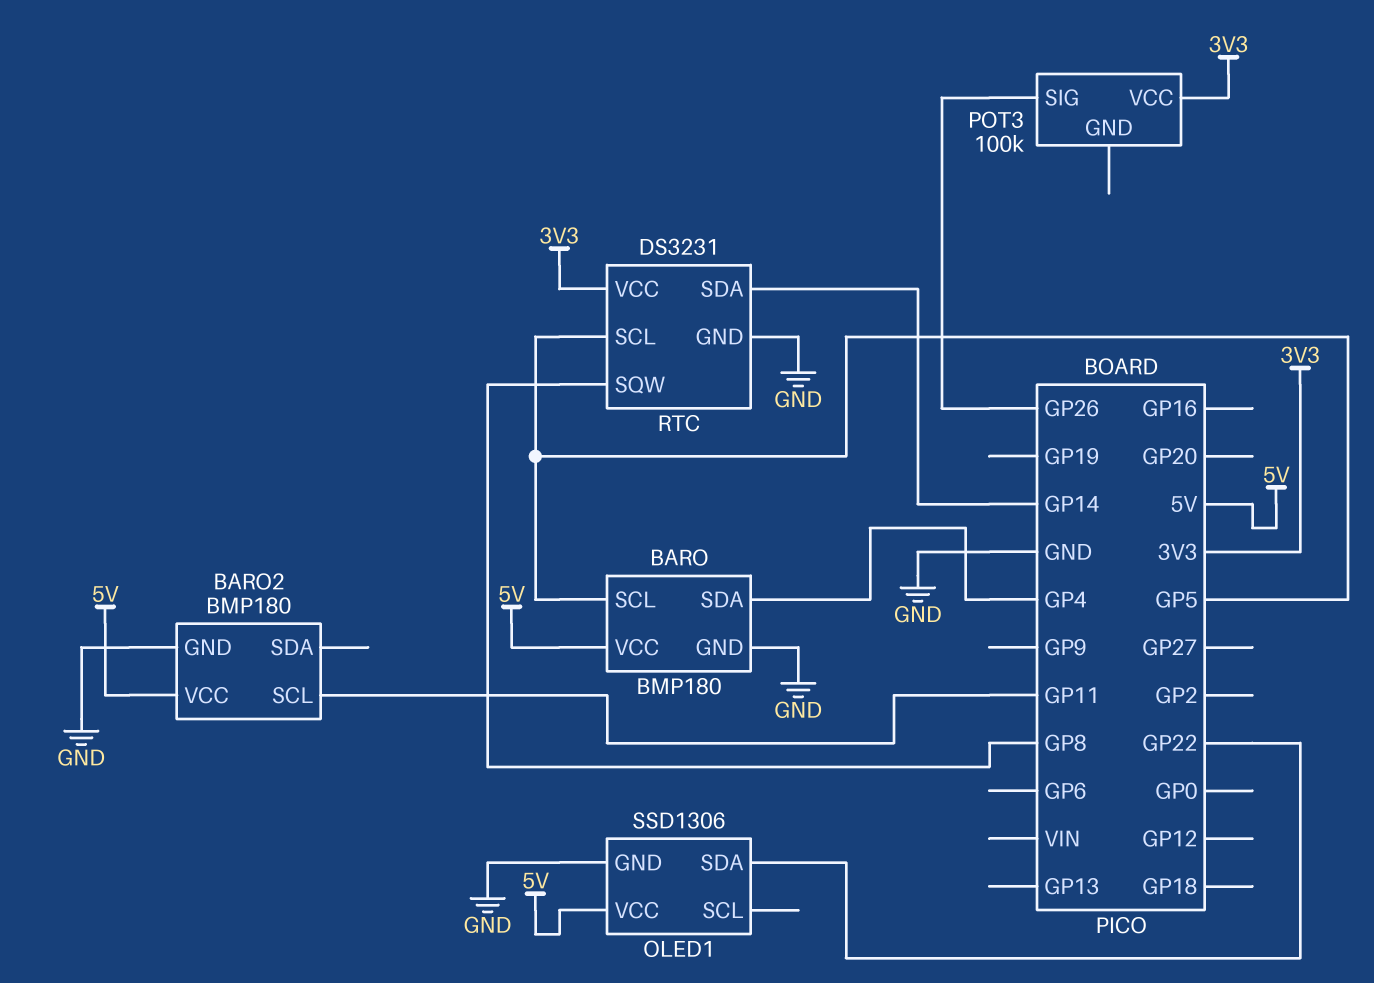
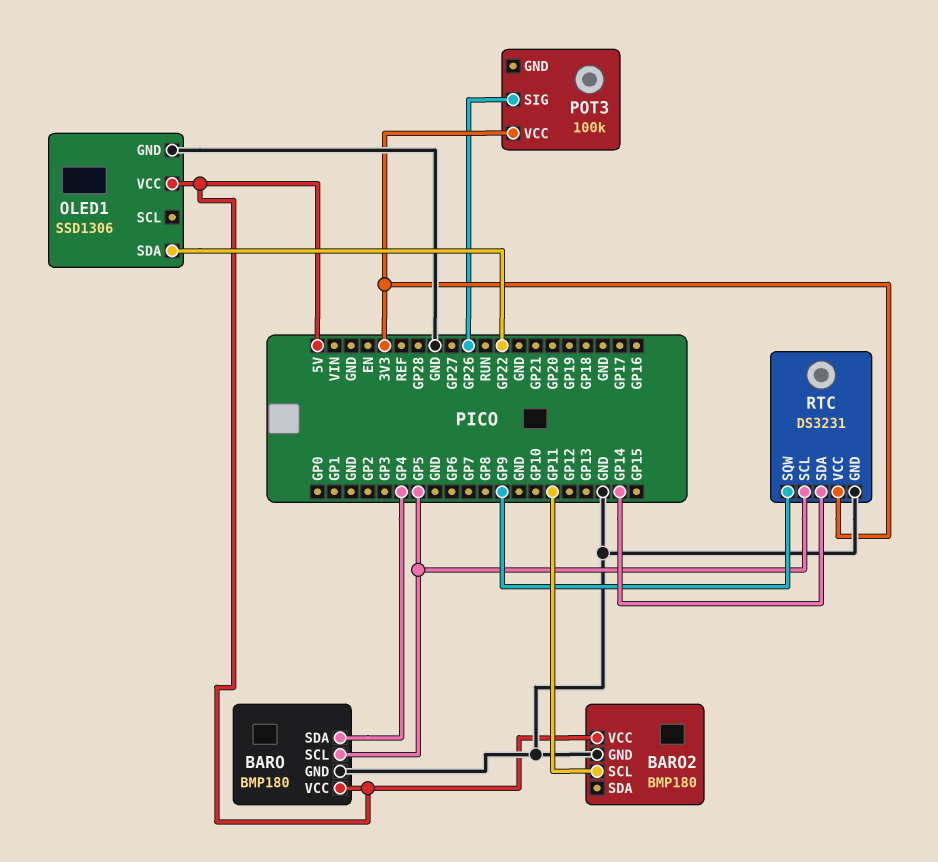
RTC pin SQW: GP8 -> GP9

